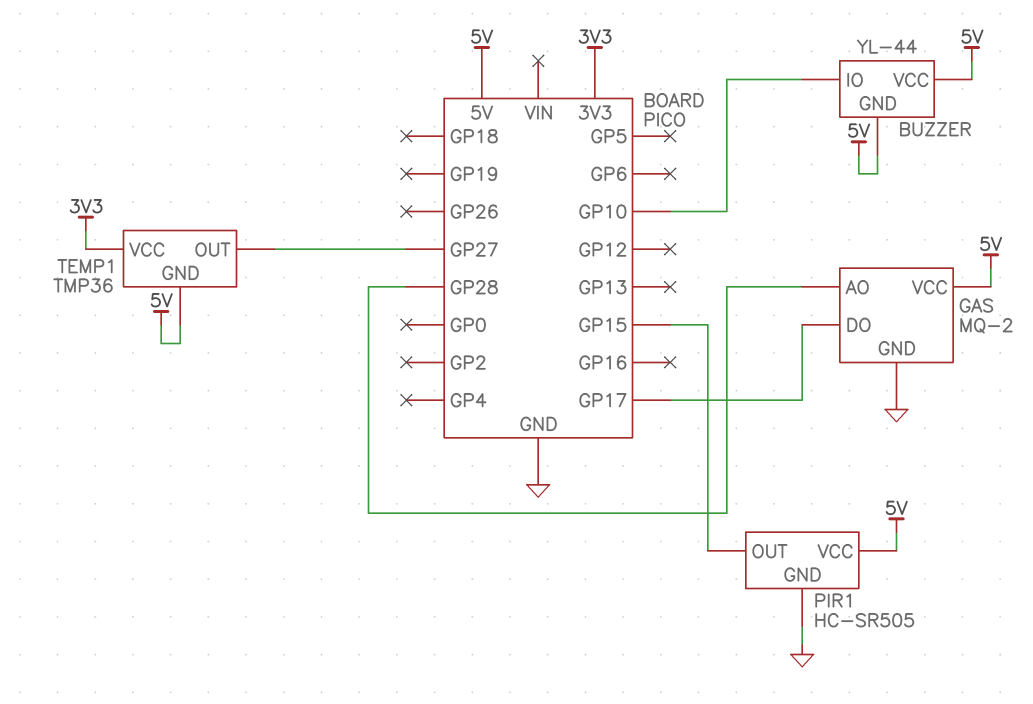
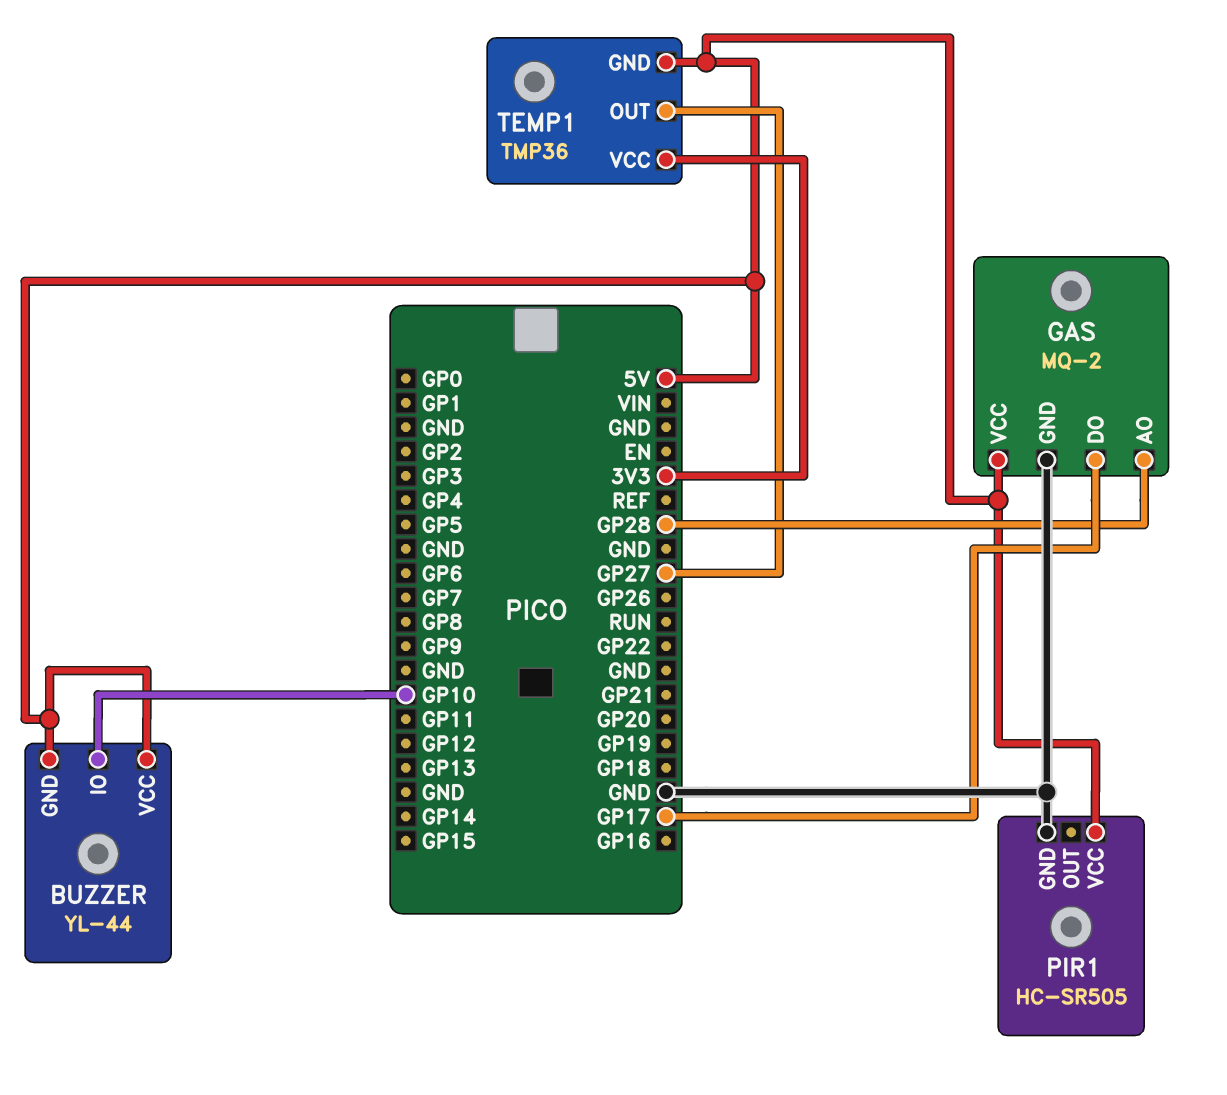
PIR1 pin OUT: GP15 -> none

